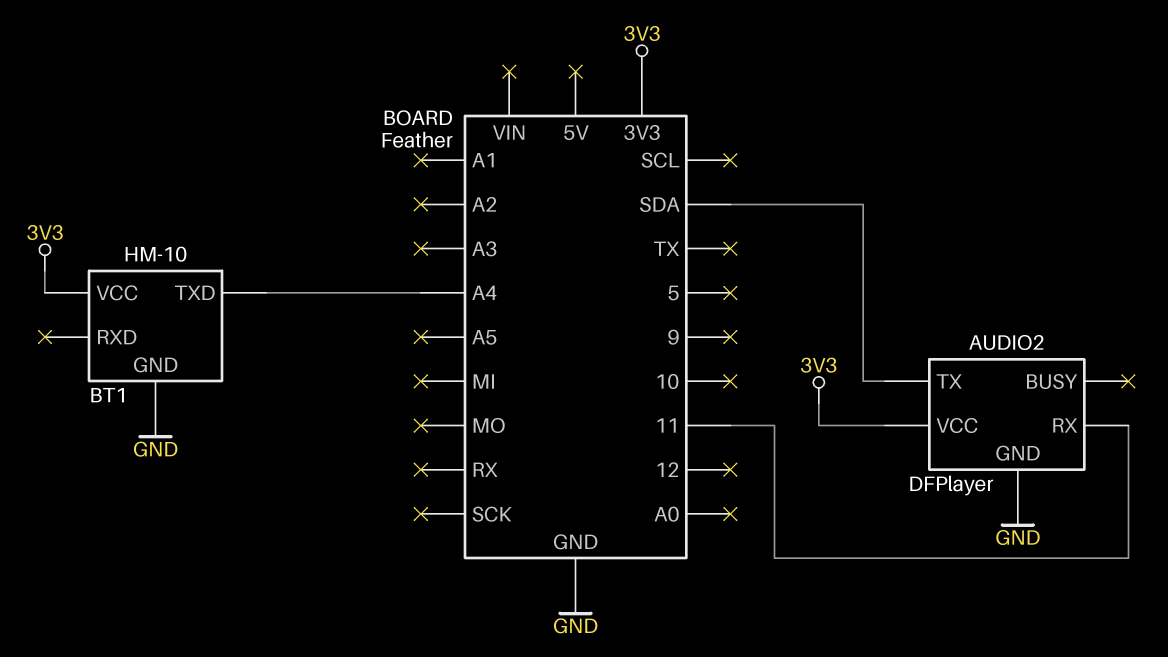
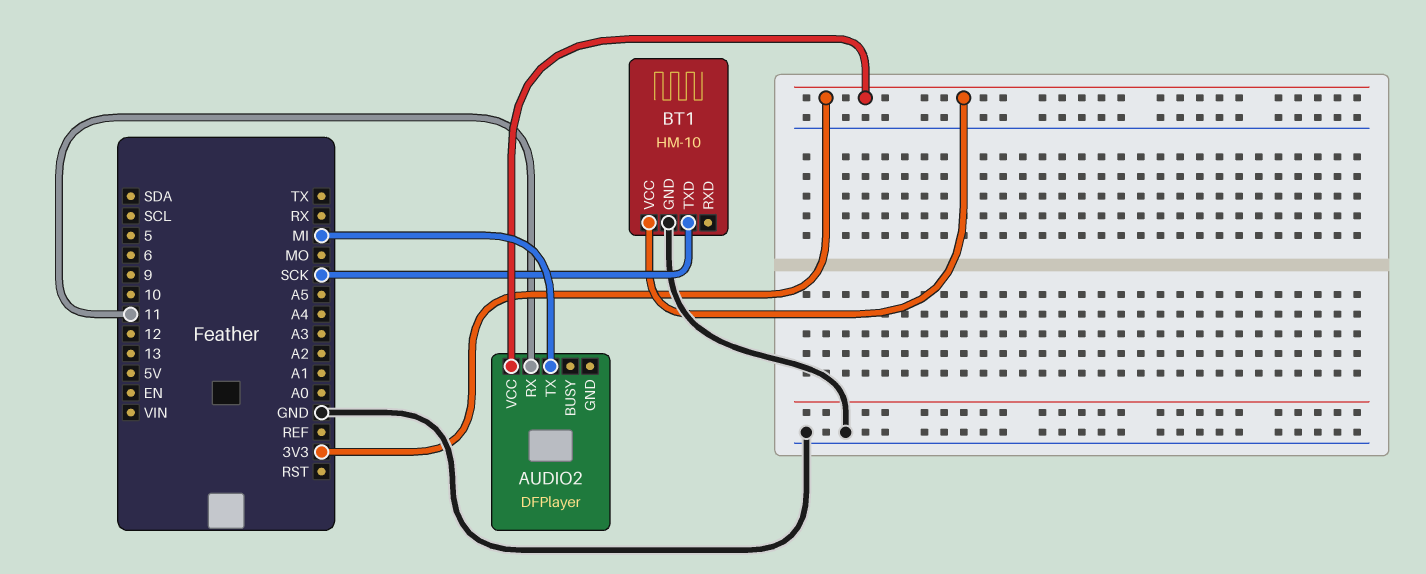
AUDIO2 pin GND: GND -> none
AUDIO2 pin TX: SDA -> MI
BT1 pin TXD: A4 -> SCK

